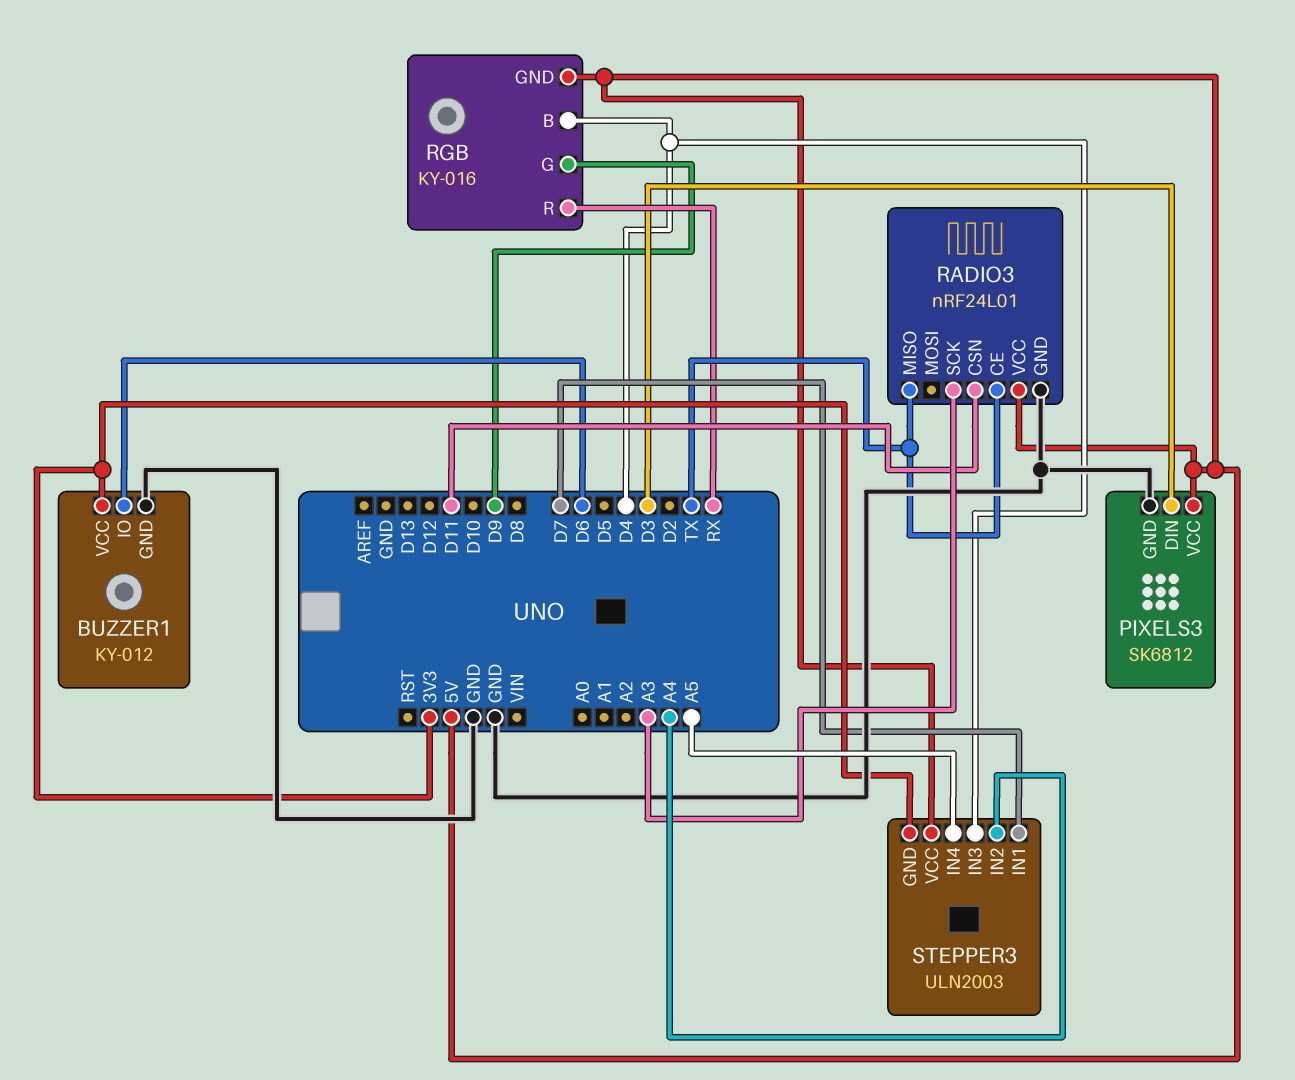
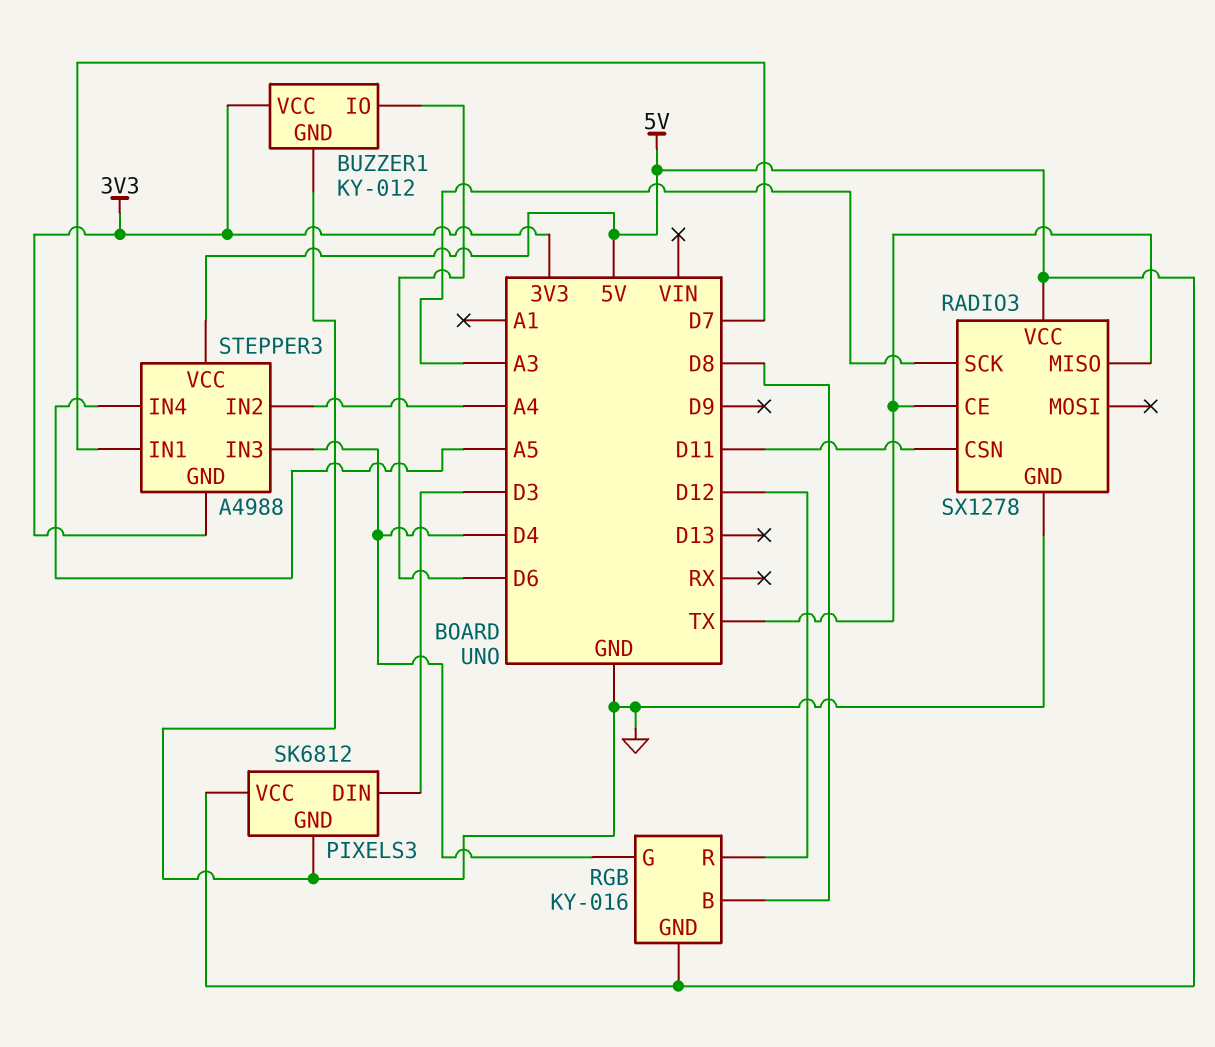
RADIO3: nRF24L01 -> SX1278
RGB pin B: D4 -> D8
RGB pin G: D9 -> D4
RGB pin R: RX -> D12
STEPPER3: ULN2003 -> A4988

